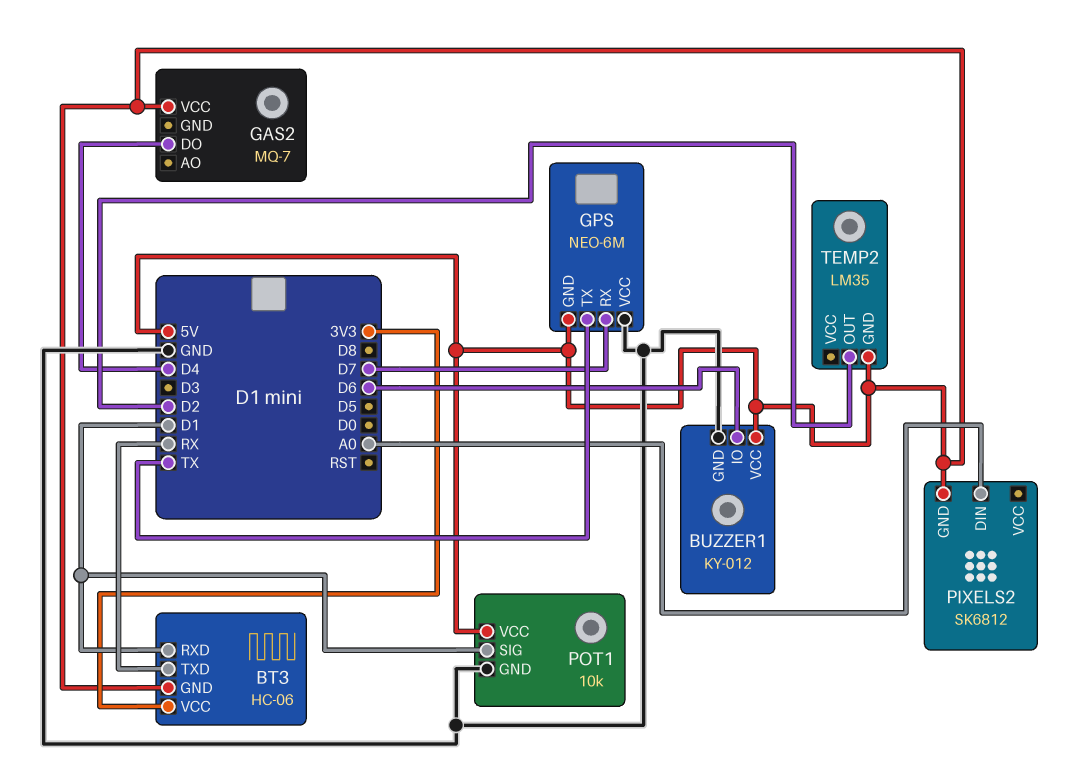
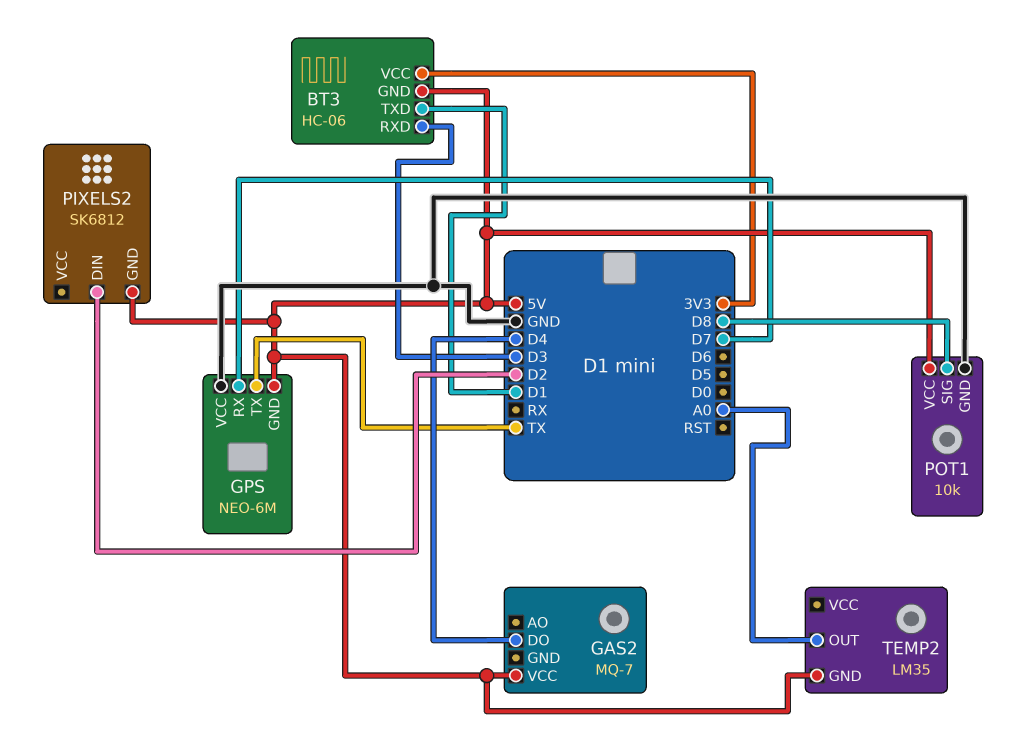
BT3 pin RXD: D1 -> D3
BT3 pin TXD: RX -> D1
BUZZER1: KY-012 -> none
BUZZER1 pin GND: GND -> none
BUZZER1 pin IO: D6 -> none
BUZZER1 pin VCC: 5V -> none
PIXELS2 pin DIN: A0 -> D2
POT1 pin SIG: D1 -> D8
TEMP2 pin OUT: D2 -> A0

